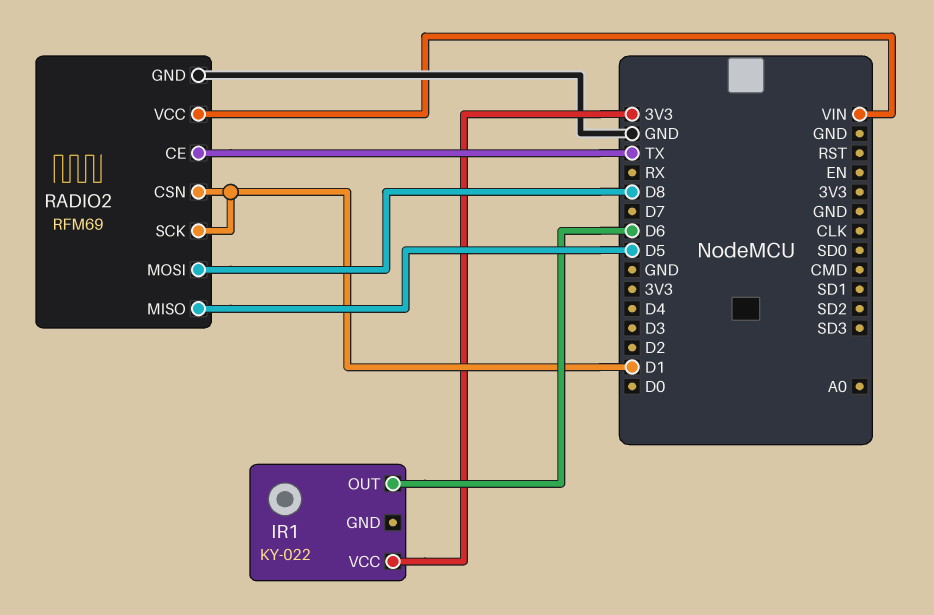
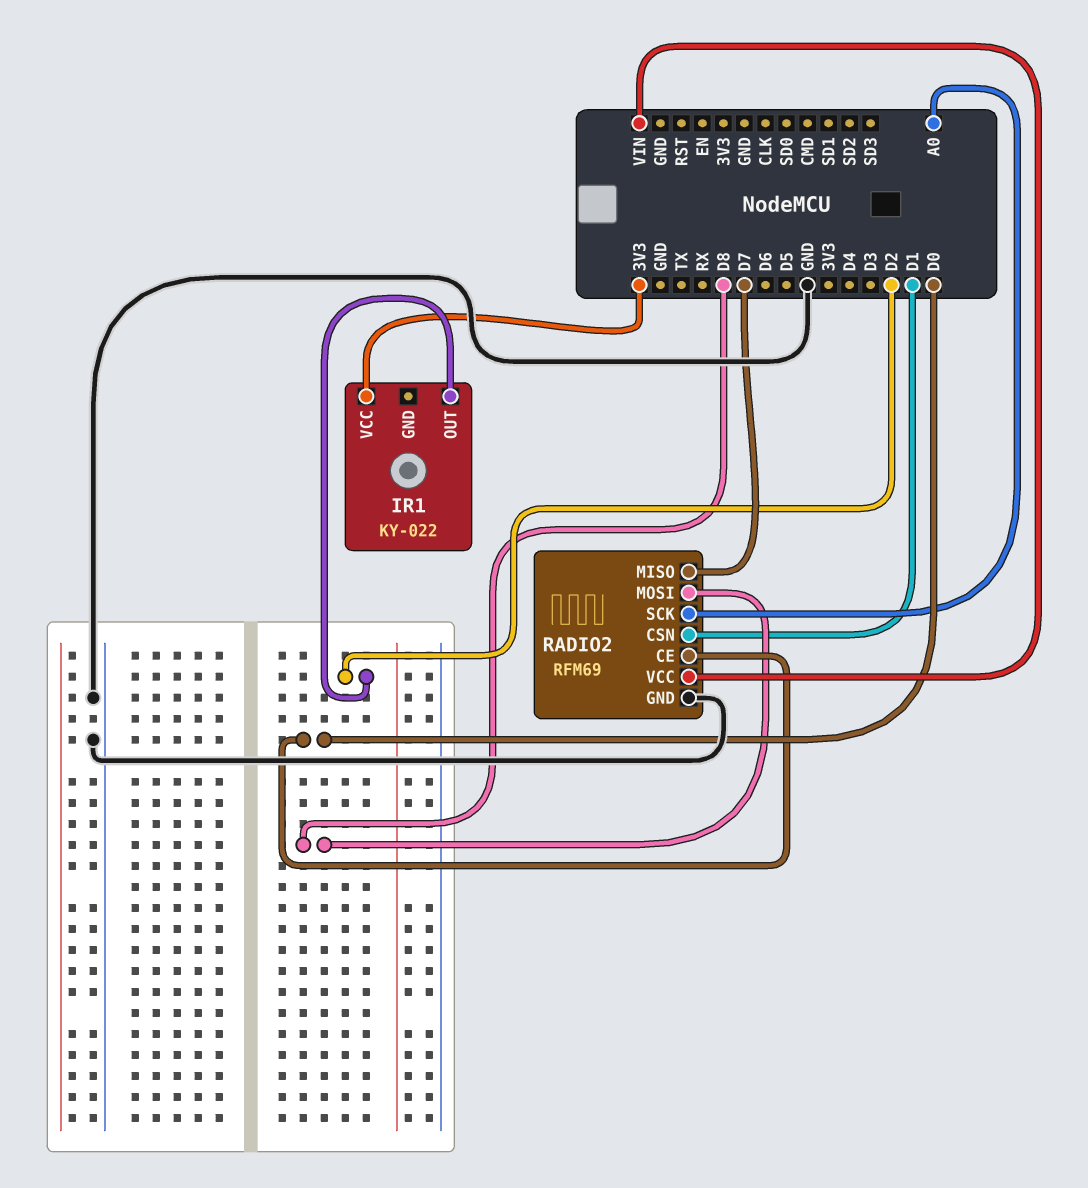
IR1 pin OUT: D6 -> D2
RADIO2 pin CE: TX -> D0
RADIO2 pin MISO: D5 -> D7
RADIO2 pin SCK: D1 -> A0

